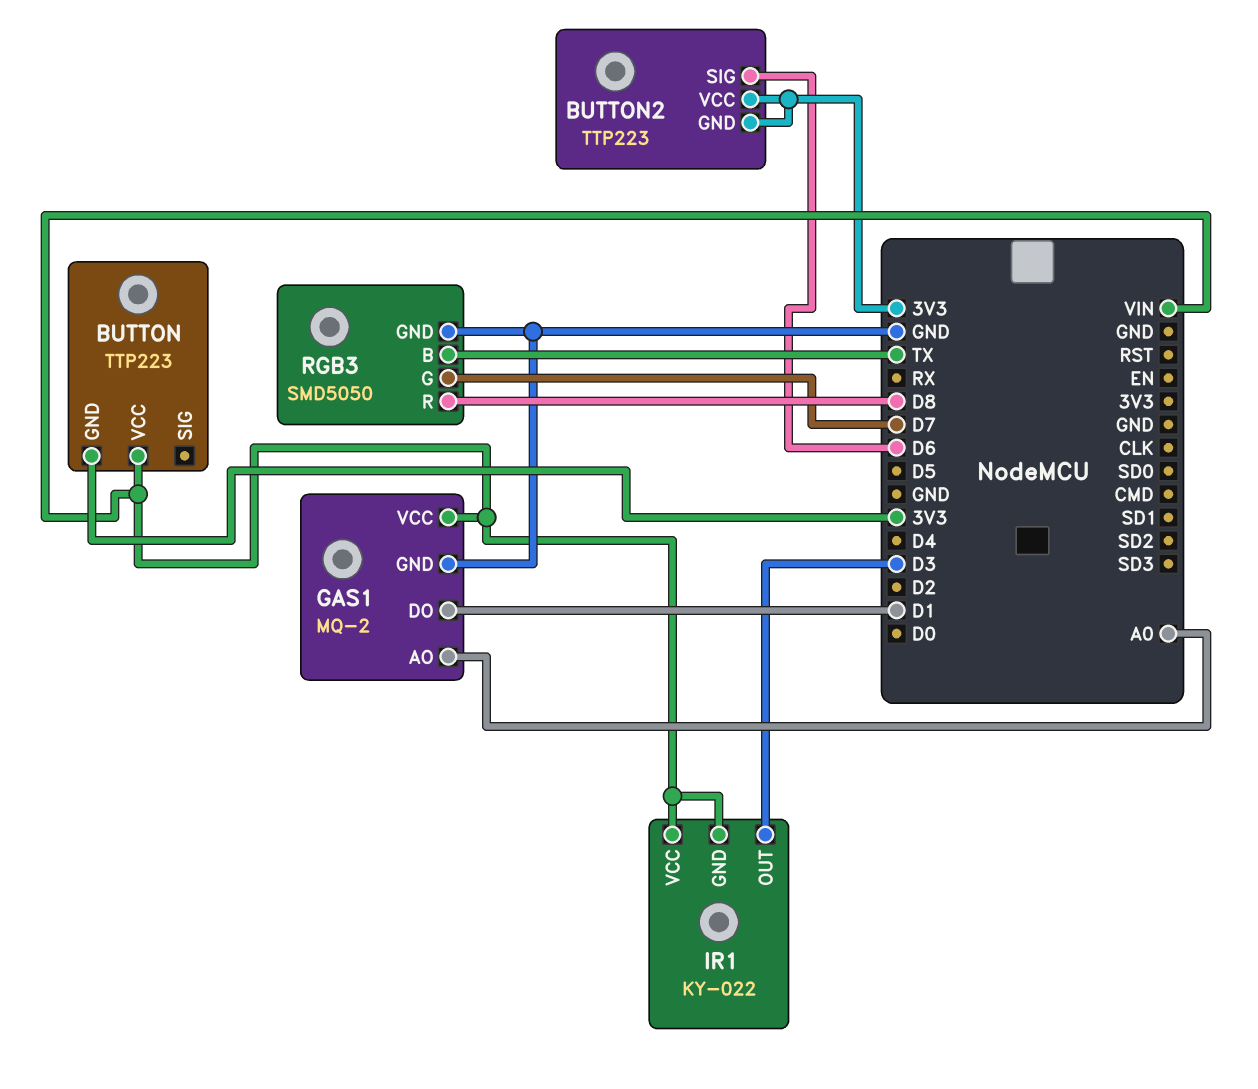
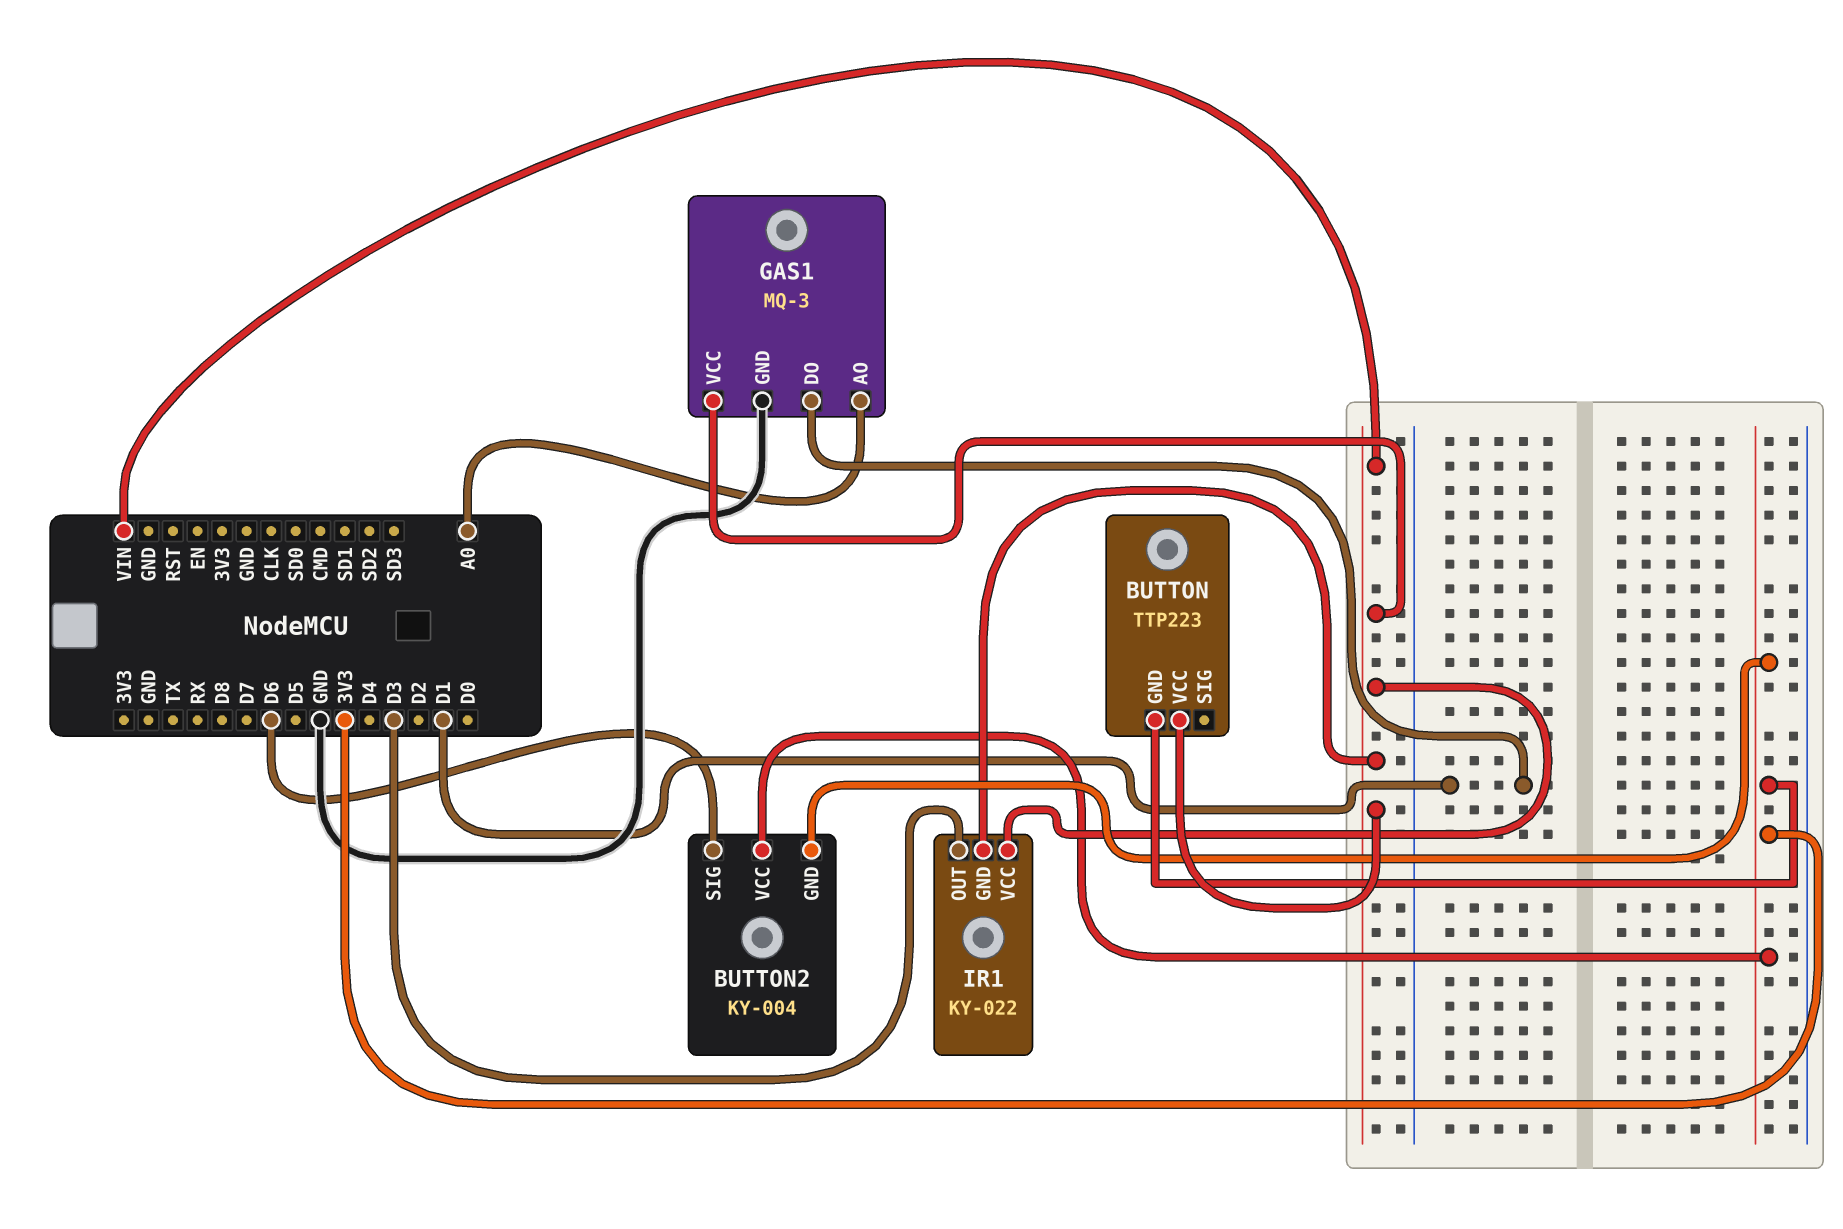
BUTTON2: TTP223 -> KY-004
GAS1: MQ-2 -> MQ-3
RGB3: SMD5050 -> none
RGB3 pin B: TX -> none
RGB3 pin G: D7 -> none
RGB3 pin GND: GND -> none
RGB3 pin R: D8 -> none

